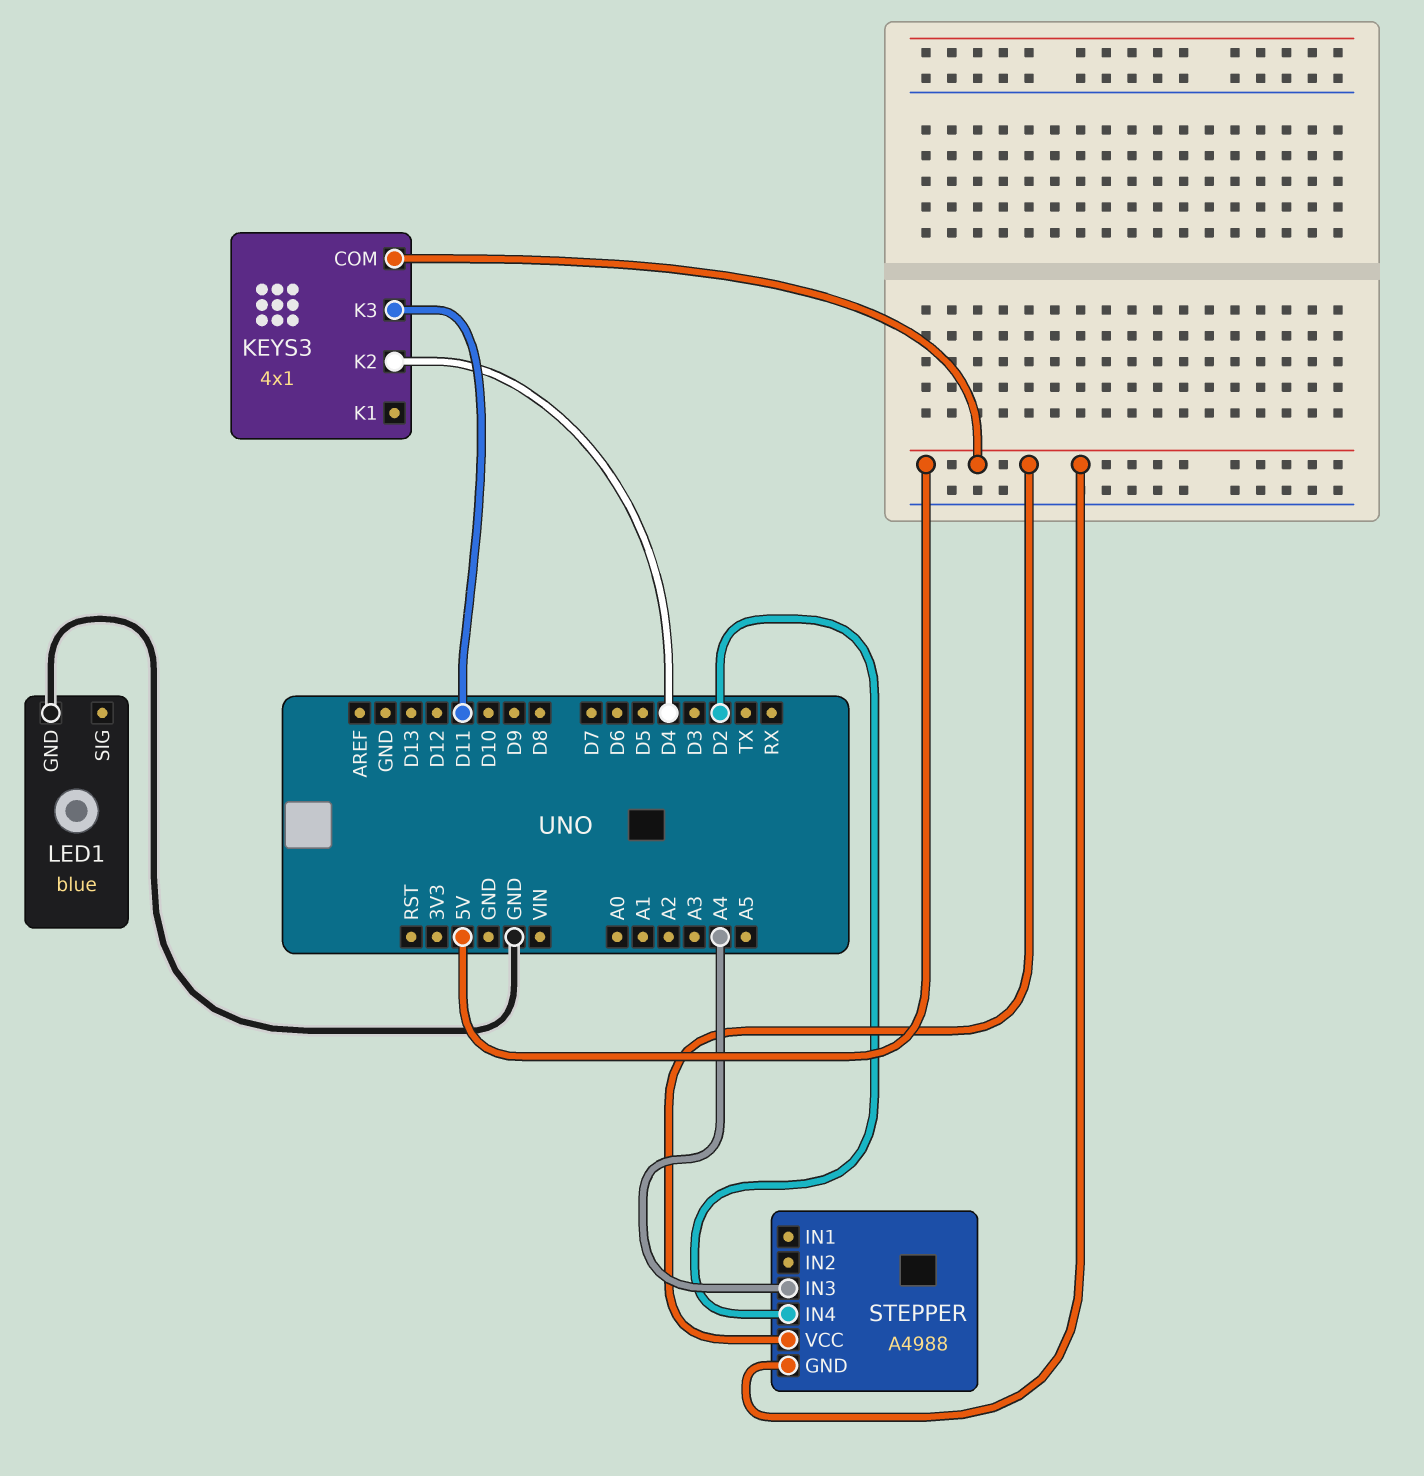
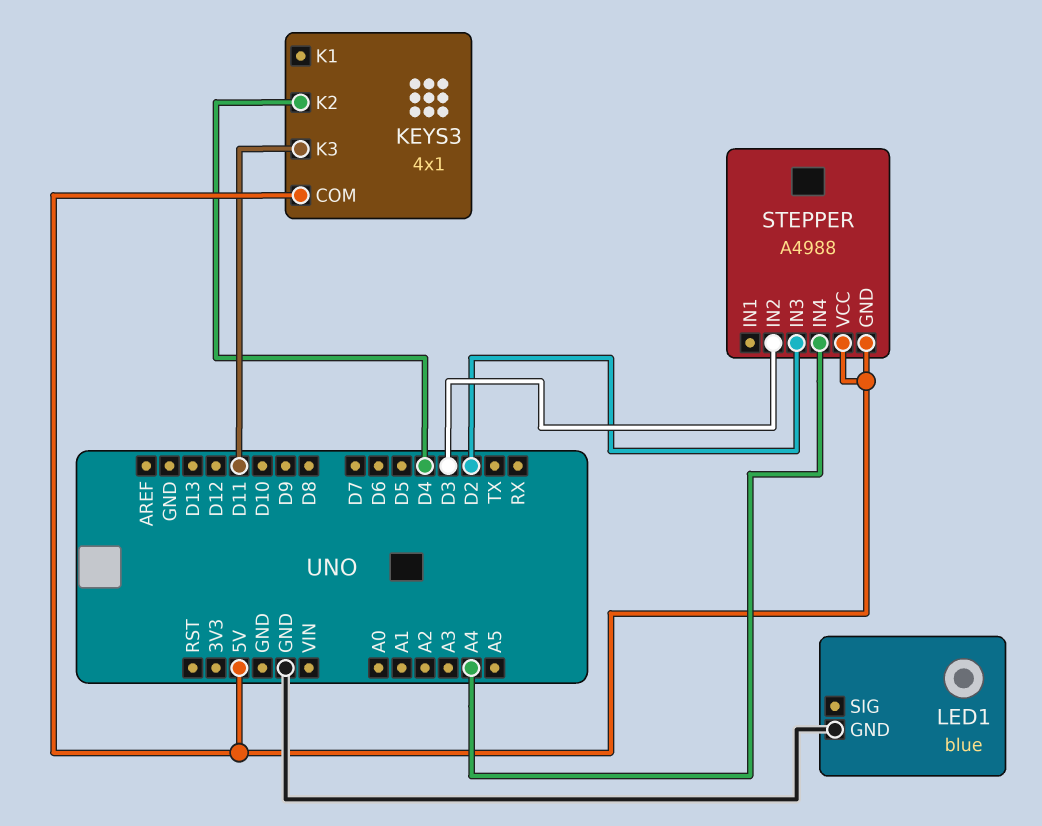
STEPPER pin IN2: none -> D3
STEPPER pin IN3: A4 -> D2
STEPPER pin IN4: D2 -> A4

